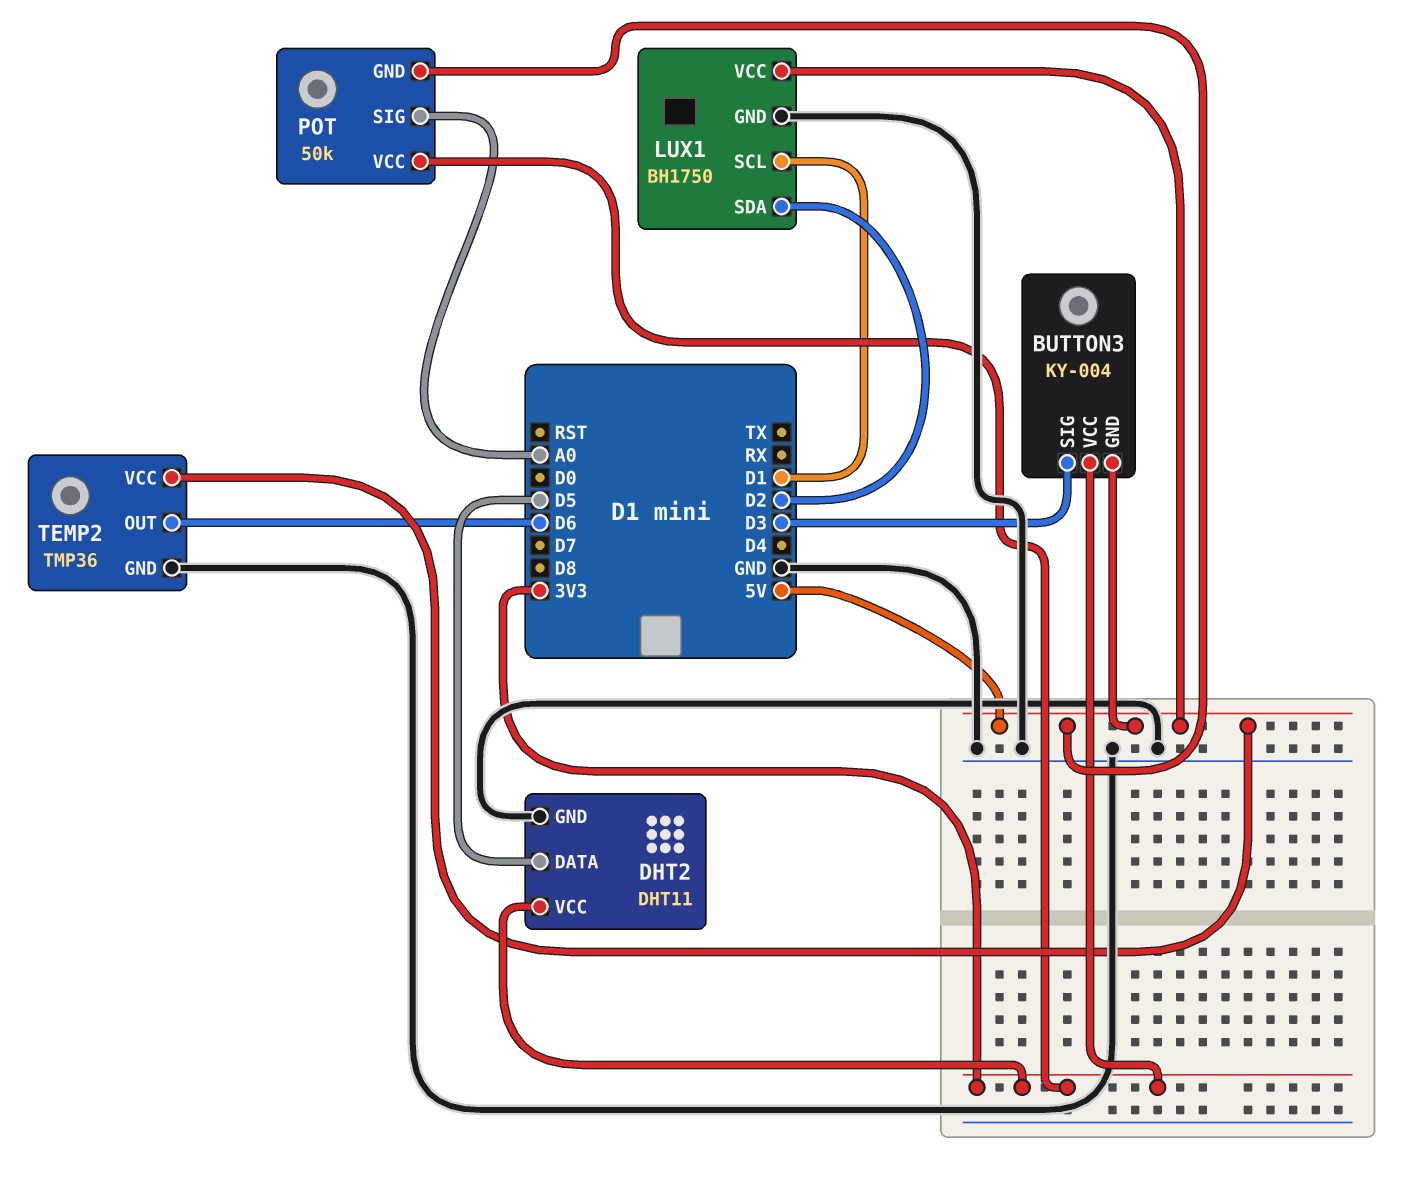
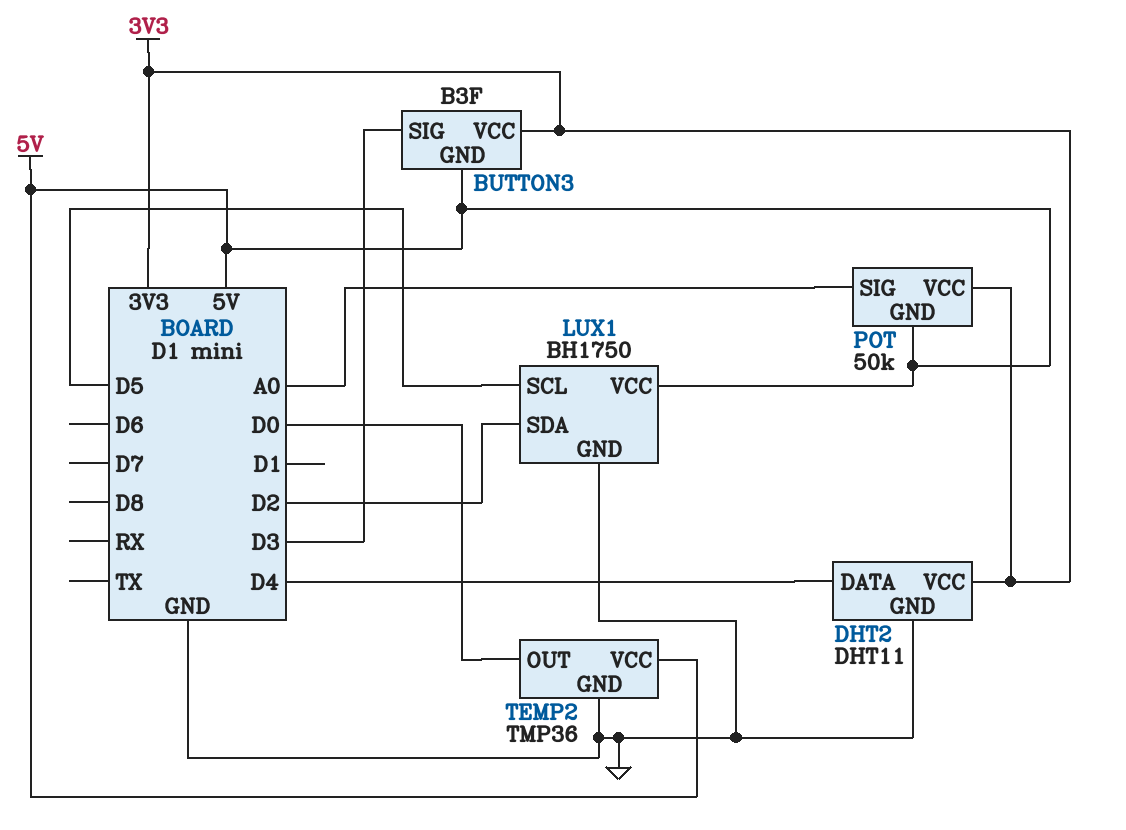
BUTTON3: KY-004 -> B3F
DHT2 pin DATA: D5 -> D4
LUX1 pin SCL: D1 -> D5
TEMP2 pin OUT: D6 -> D0

